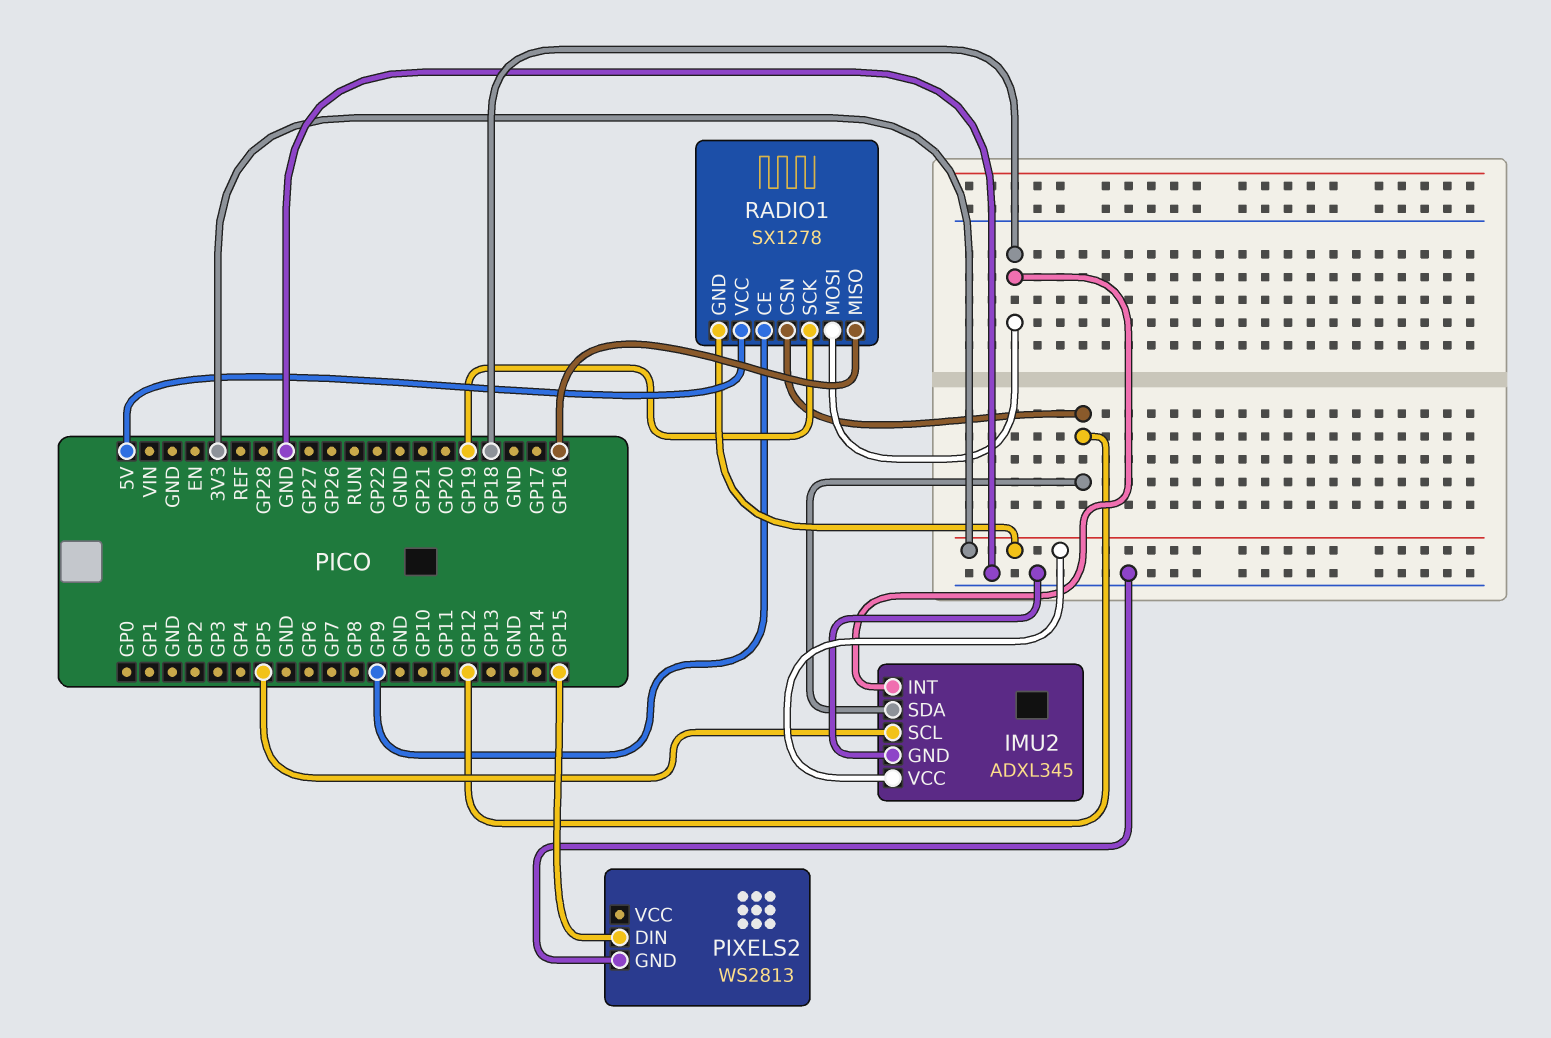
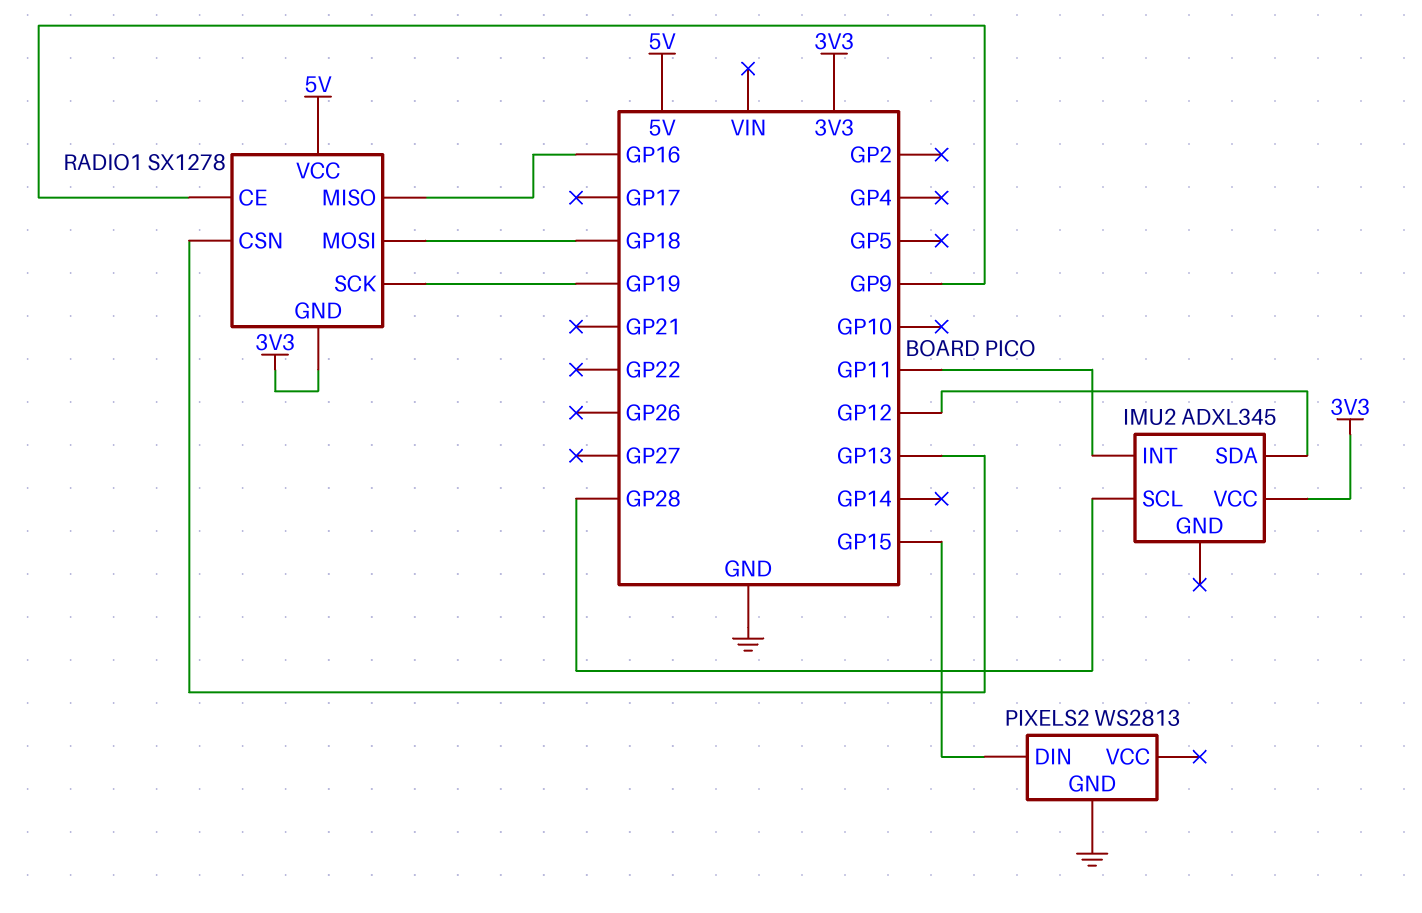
IMU2 pin GND: GND -> none
IMU2 pin INT: GP18 -> GP11
IMU2 pin SCL: GP5 -> GP28
RADIO1 pin CSN: GP12 -> GP13

